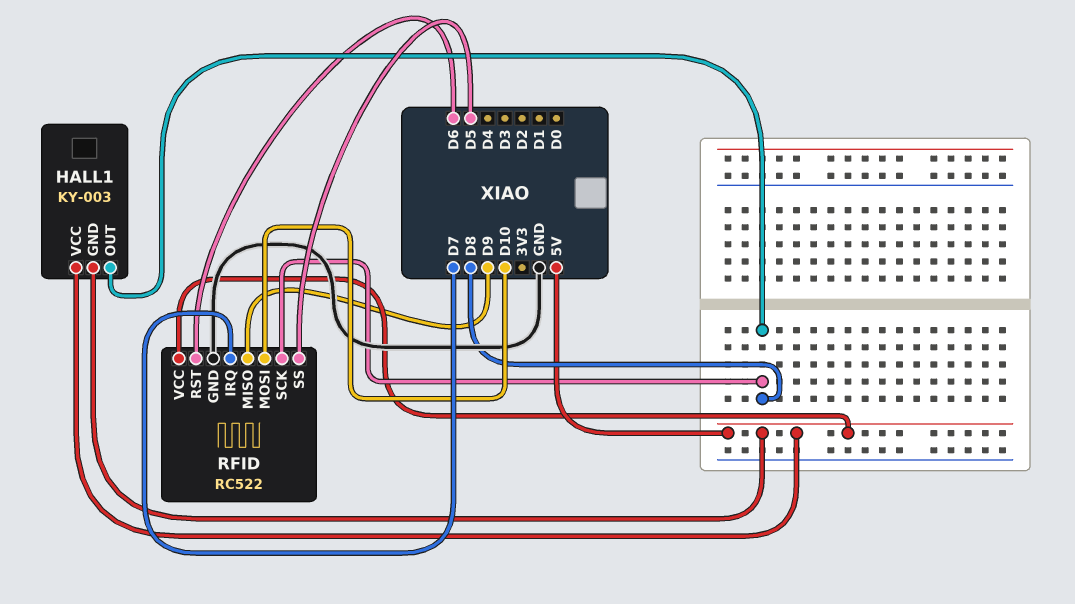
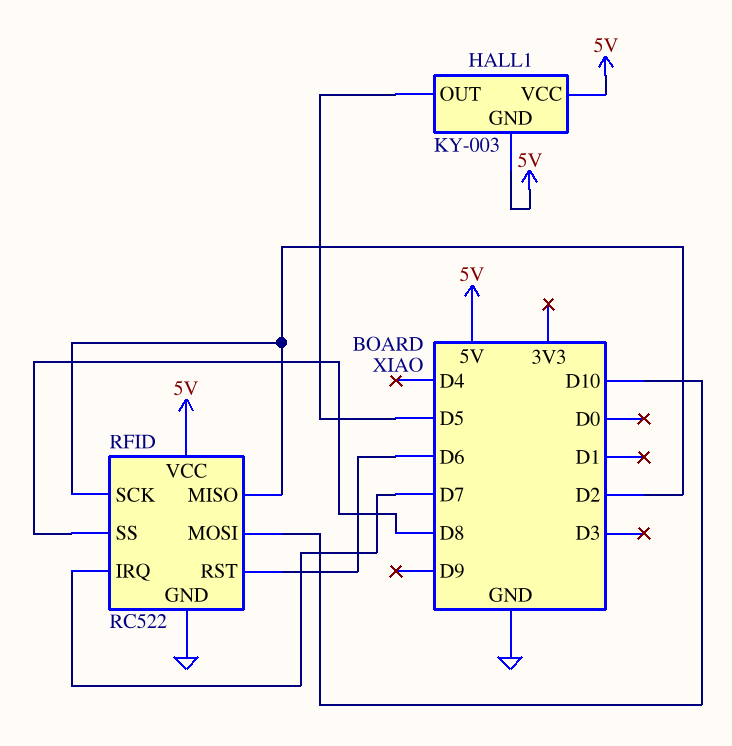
HALL1 pin OUT: D8 -> D5
RFID pin MISO: D9 -> D2
RFID pin SCK: D8 -> D2
RFID pin SS: D5 -> D8

